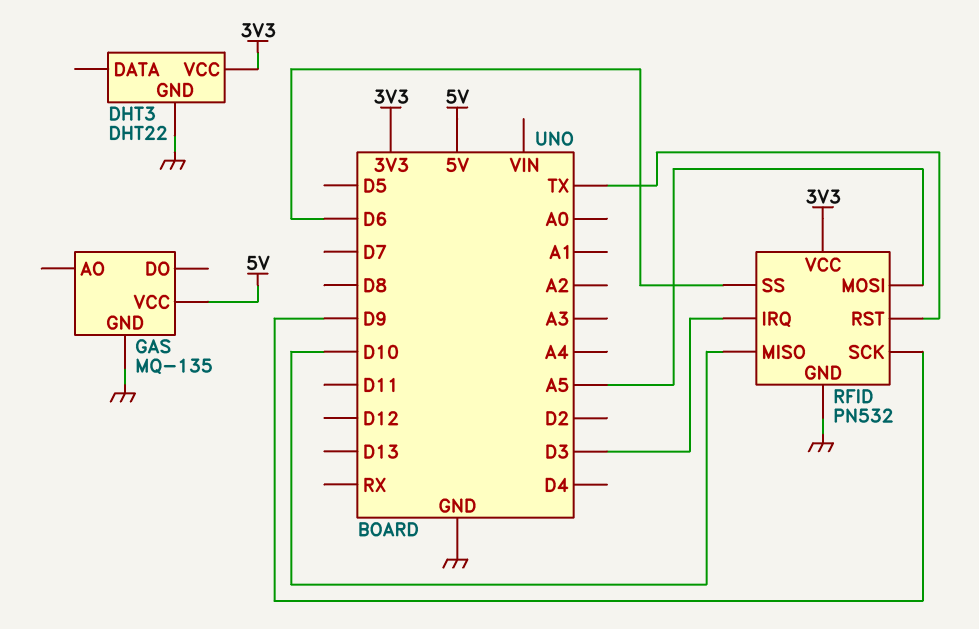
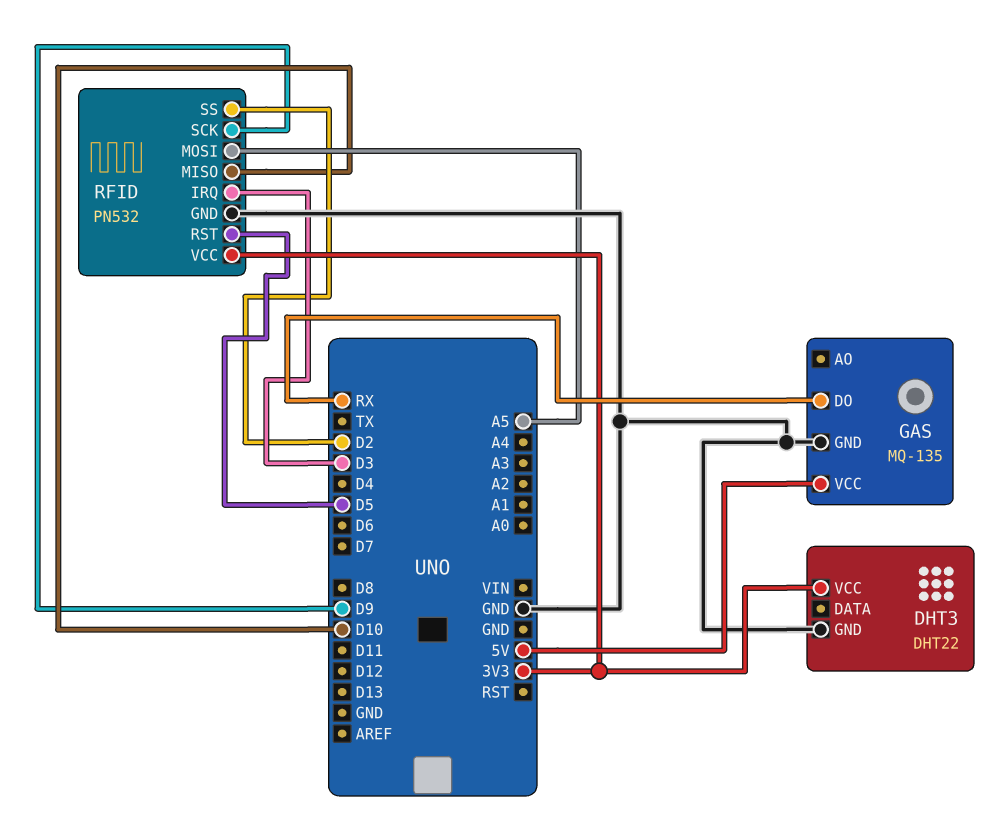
GAS pin DO: none -> RX
RFID pin RST: TX -> D5
RFID pin SS: D6 -> D2

